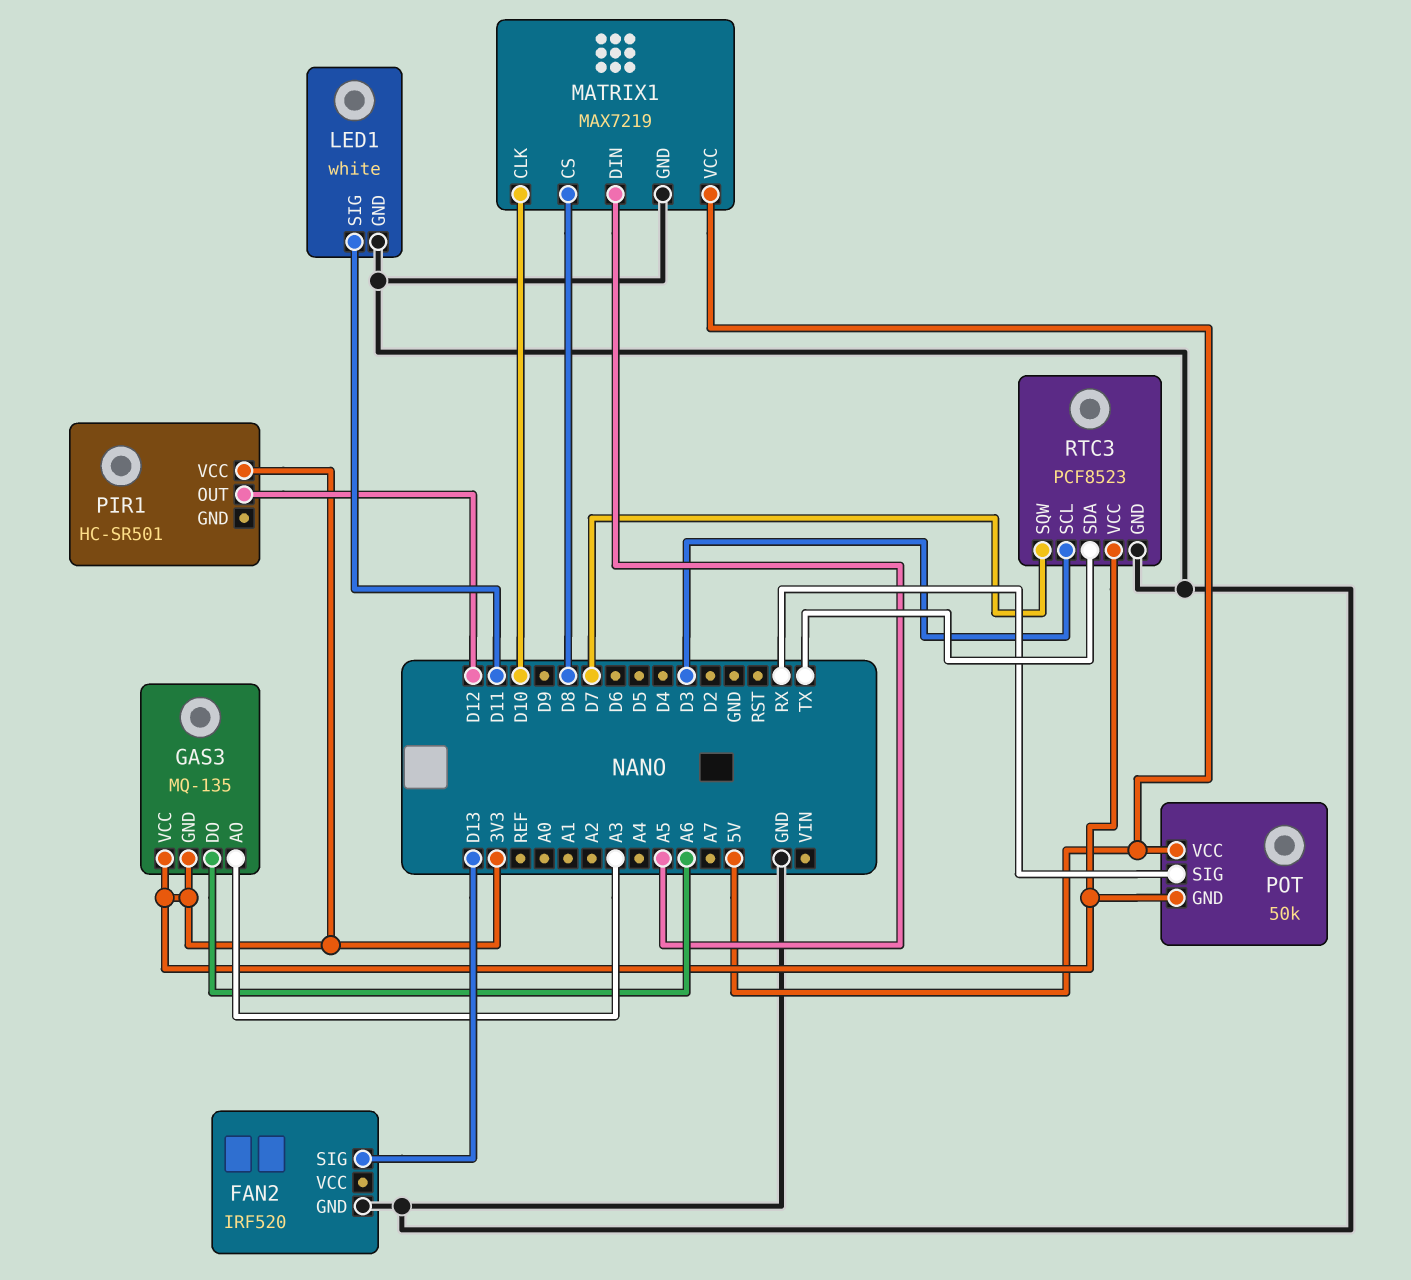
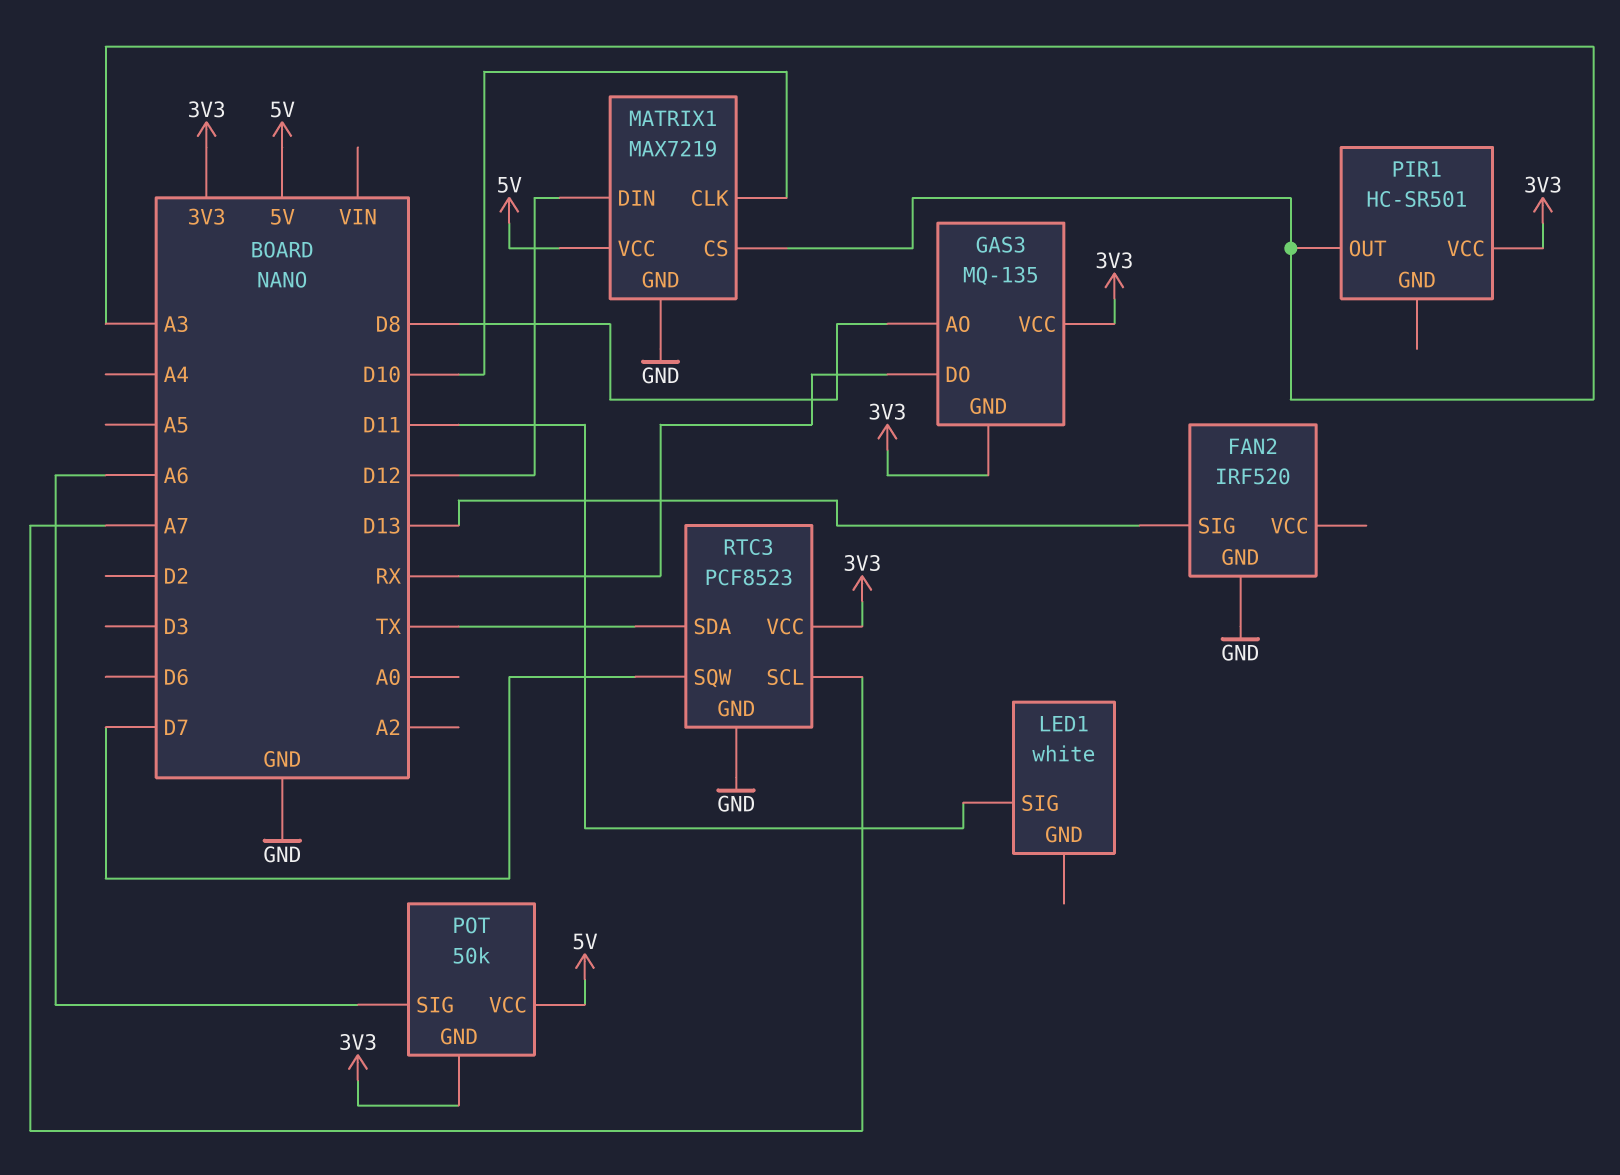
GAS3 pin AO: A3 -> D8
GAS3 pin DO: A6 -> RX
LED1 pin GND: GND -> none
MATRIX1 pin CS: D8 -> A3
MATRIX1 pin DIN: A5 -> D12
PIR1 pin OUT: D12 -> A3
POT pin SIG: RX -> A6
RTC3 pin SCL: D3 -> A7

